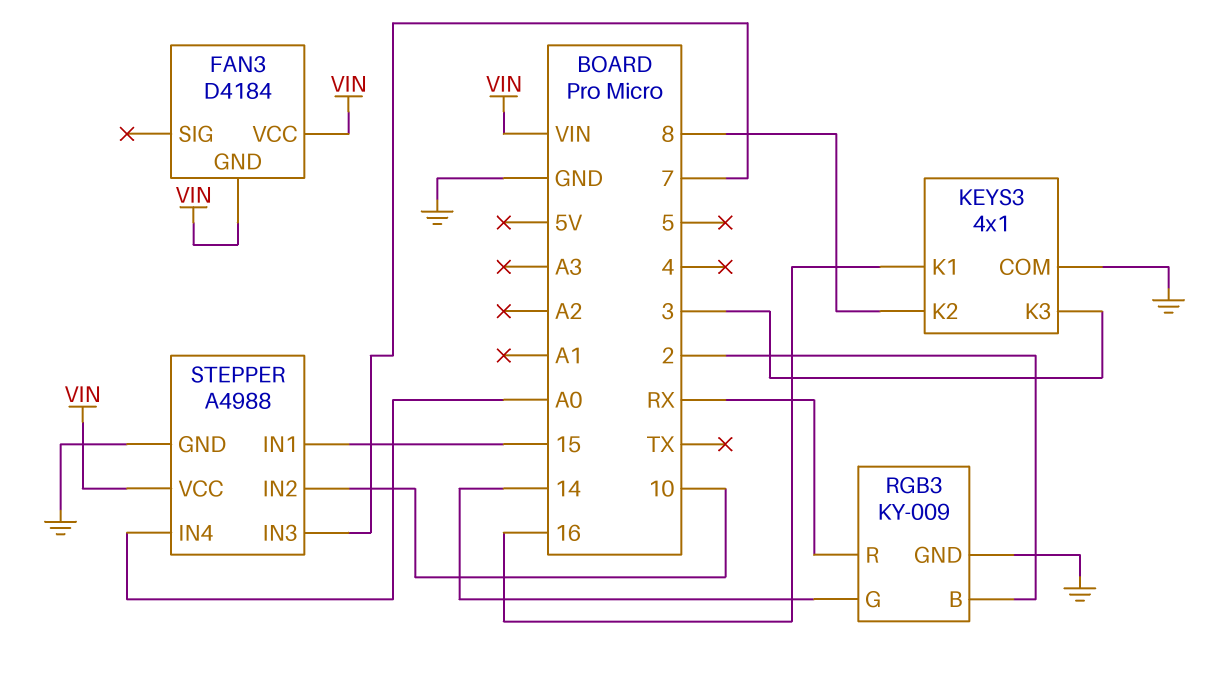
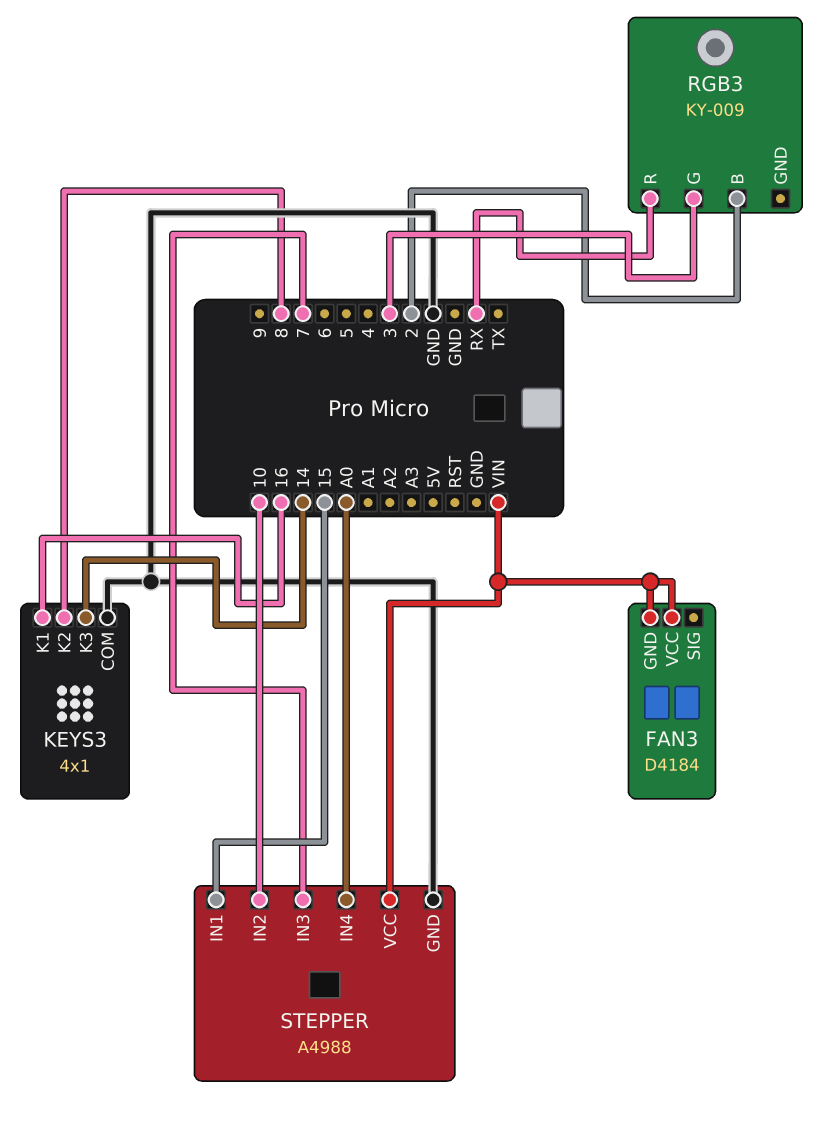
KEYS3 pin K3: 3 -> 14
RGB3 pin G: 14 -> 3
RGB3 pin GND: GND -> none

